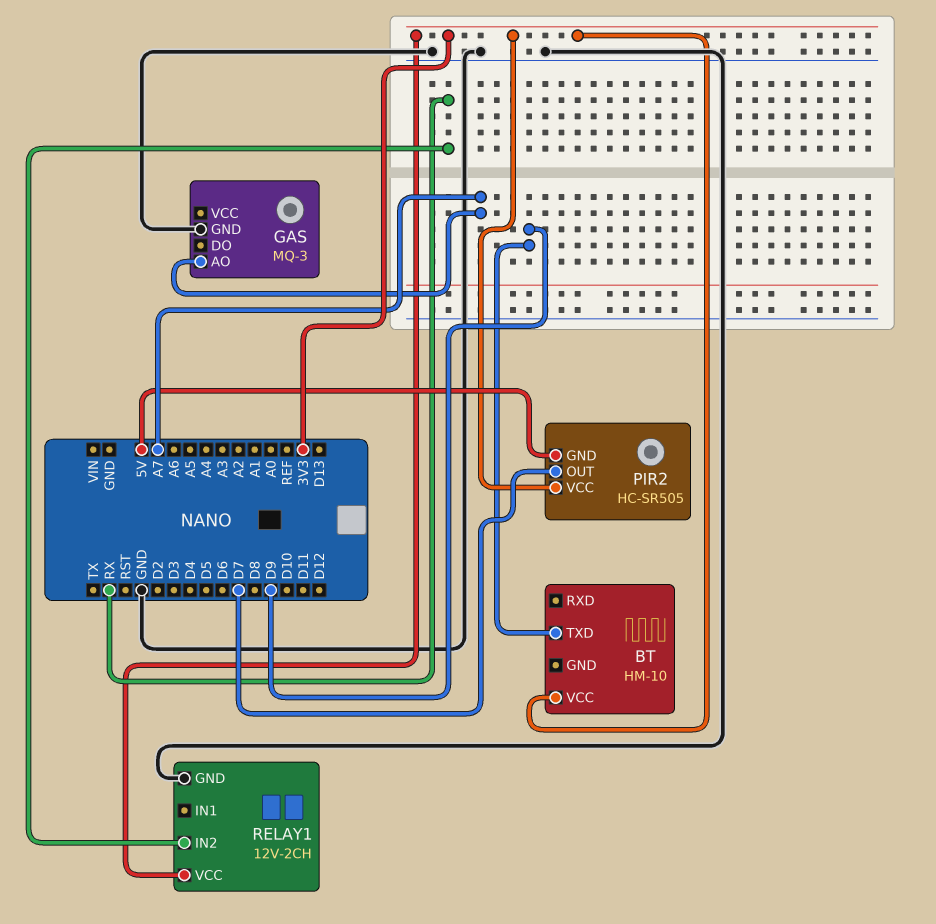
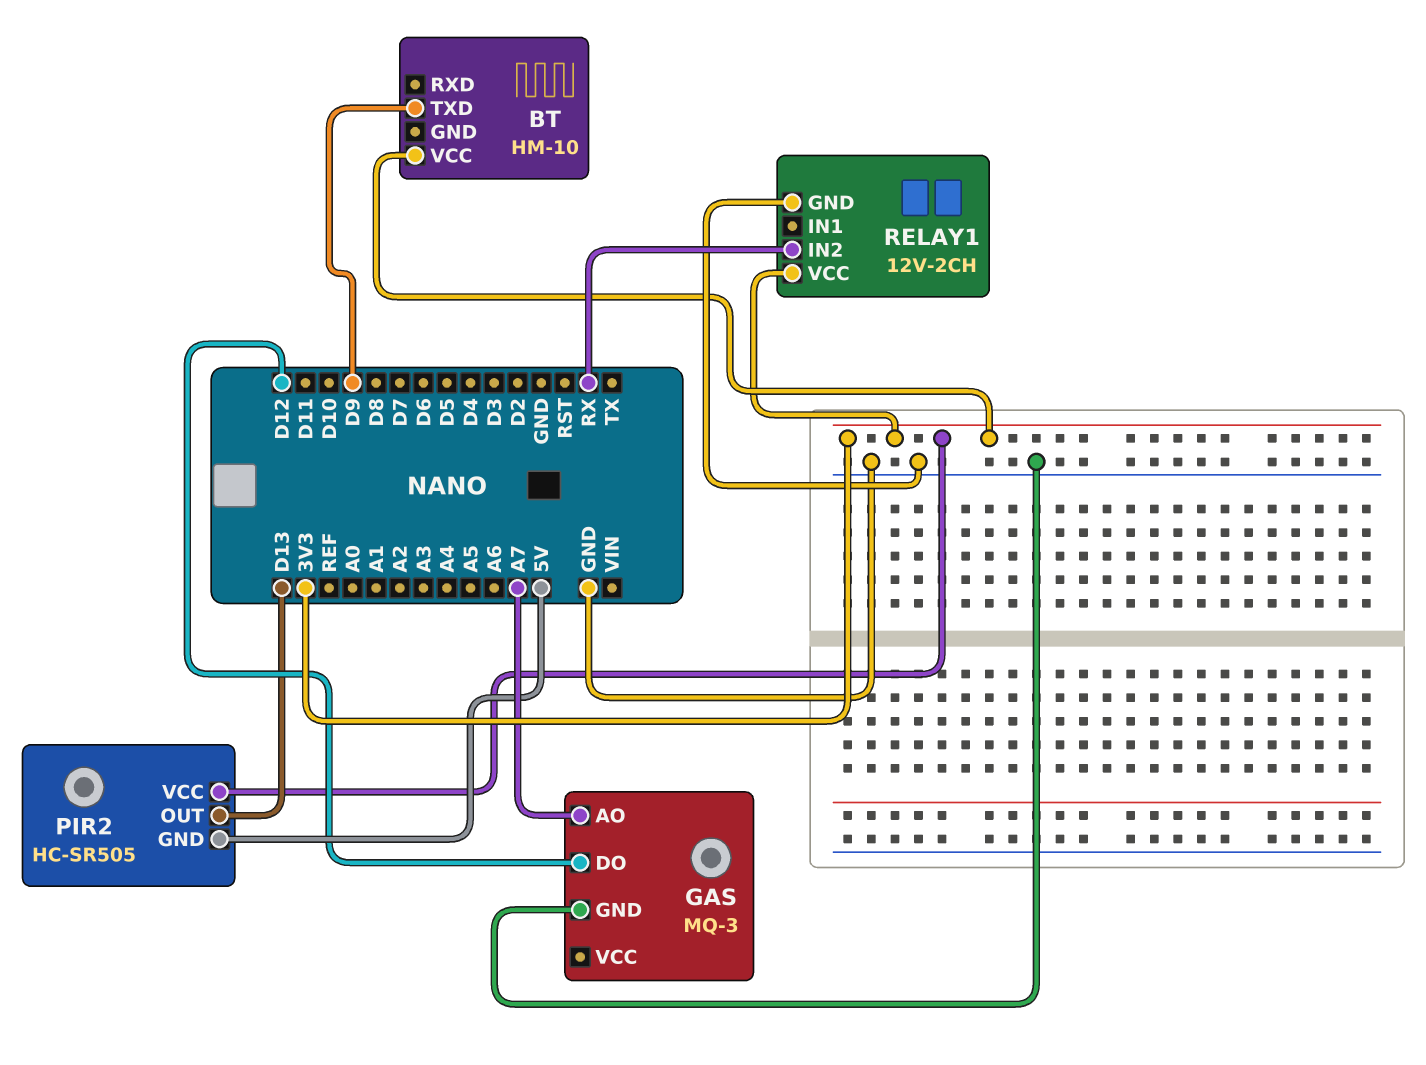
GAS pin DO: none -> D12
PIR2 pin OUT: D7 -> D13

